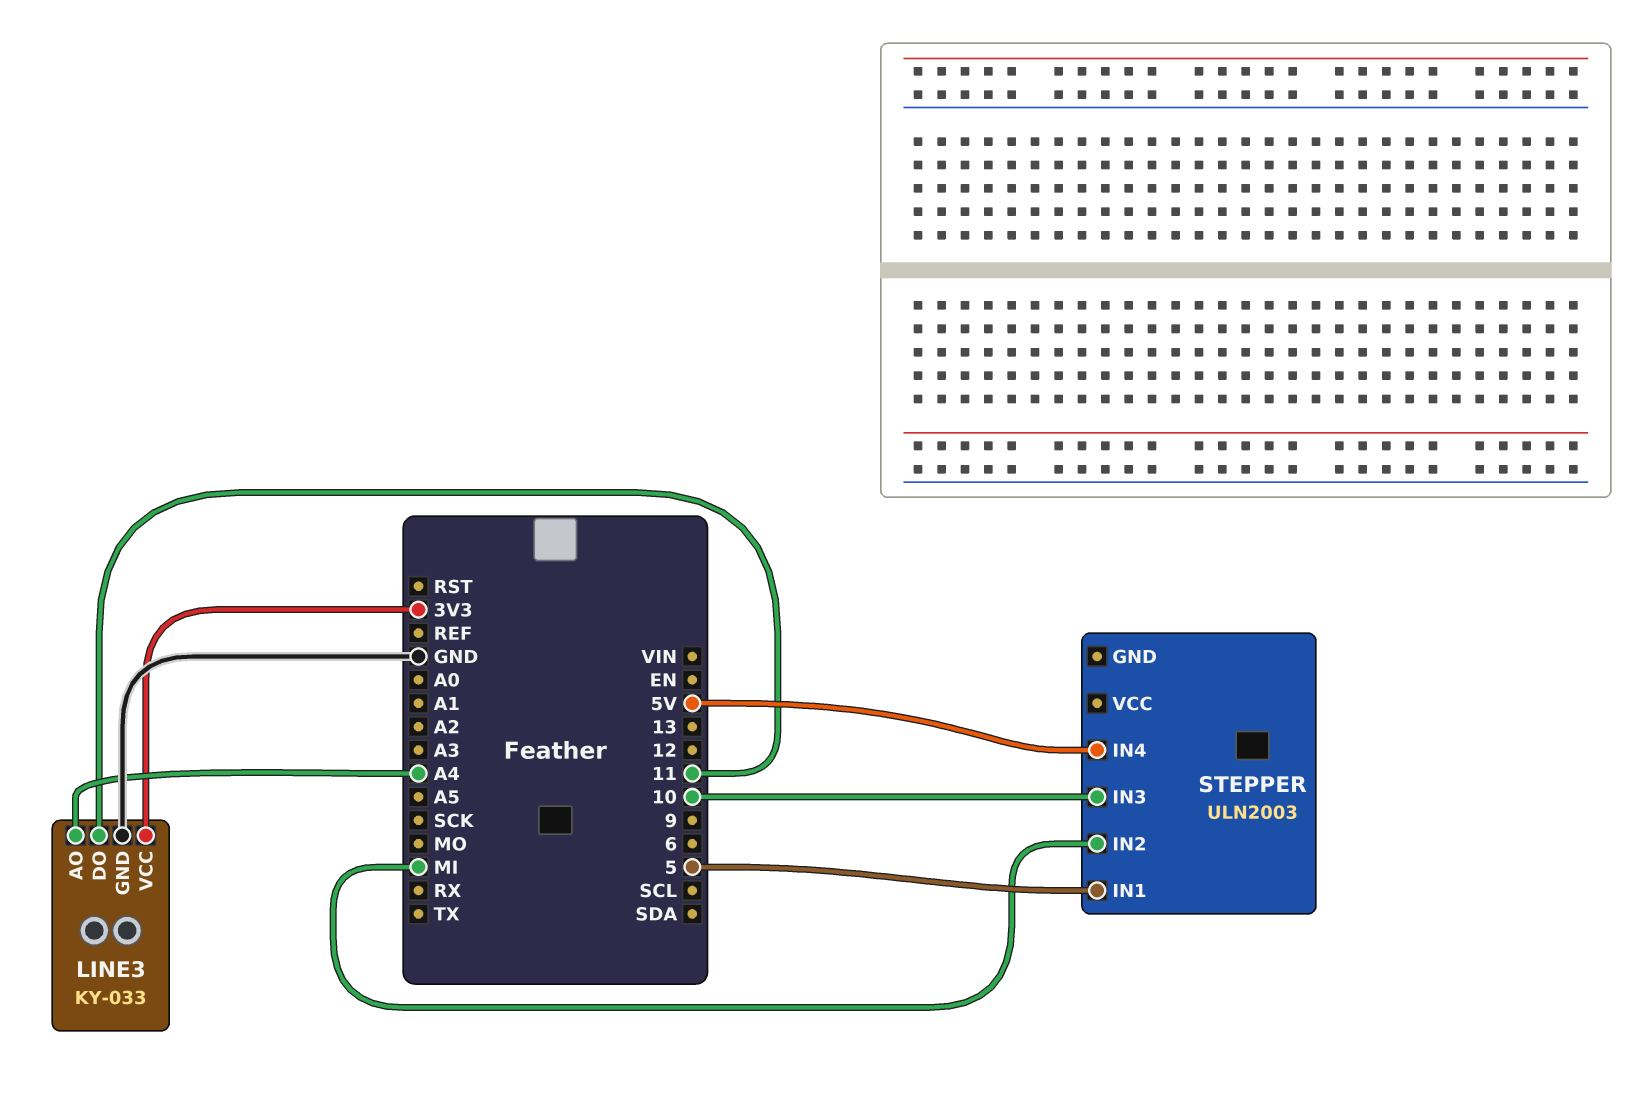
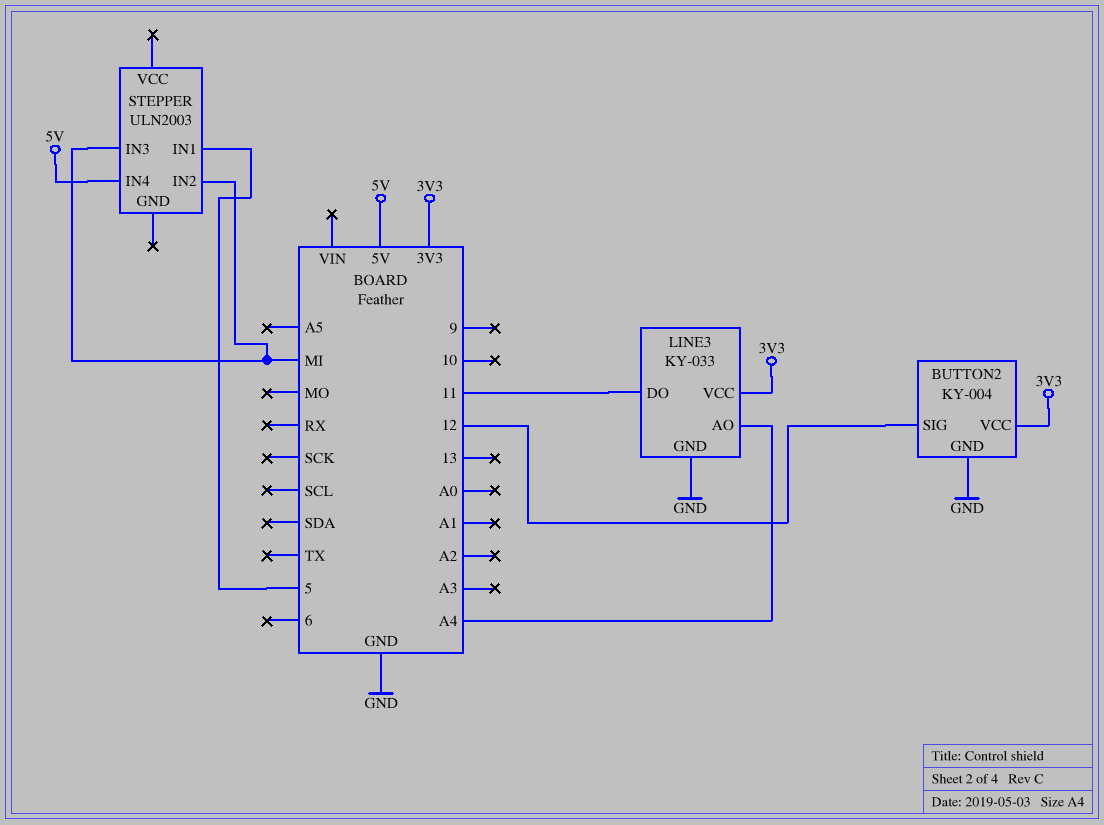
BUTTON2: none -> KY-004
BUTTON2 pin GND: none -> GND
BUTTON2 pin SIG: none -> 12
BUTTON2 pin VCC: none -> 3V3
STEPPER pin IN3: 10 -> MI

